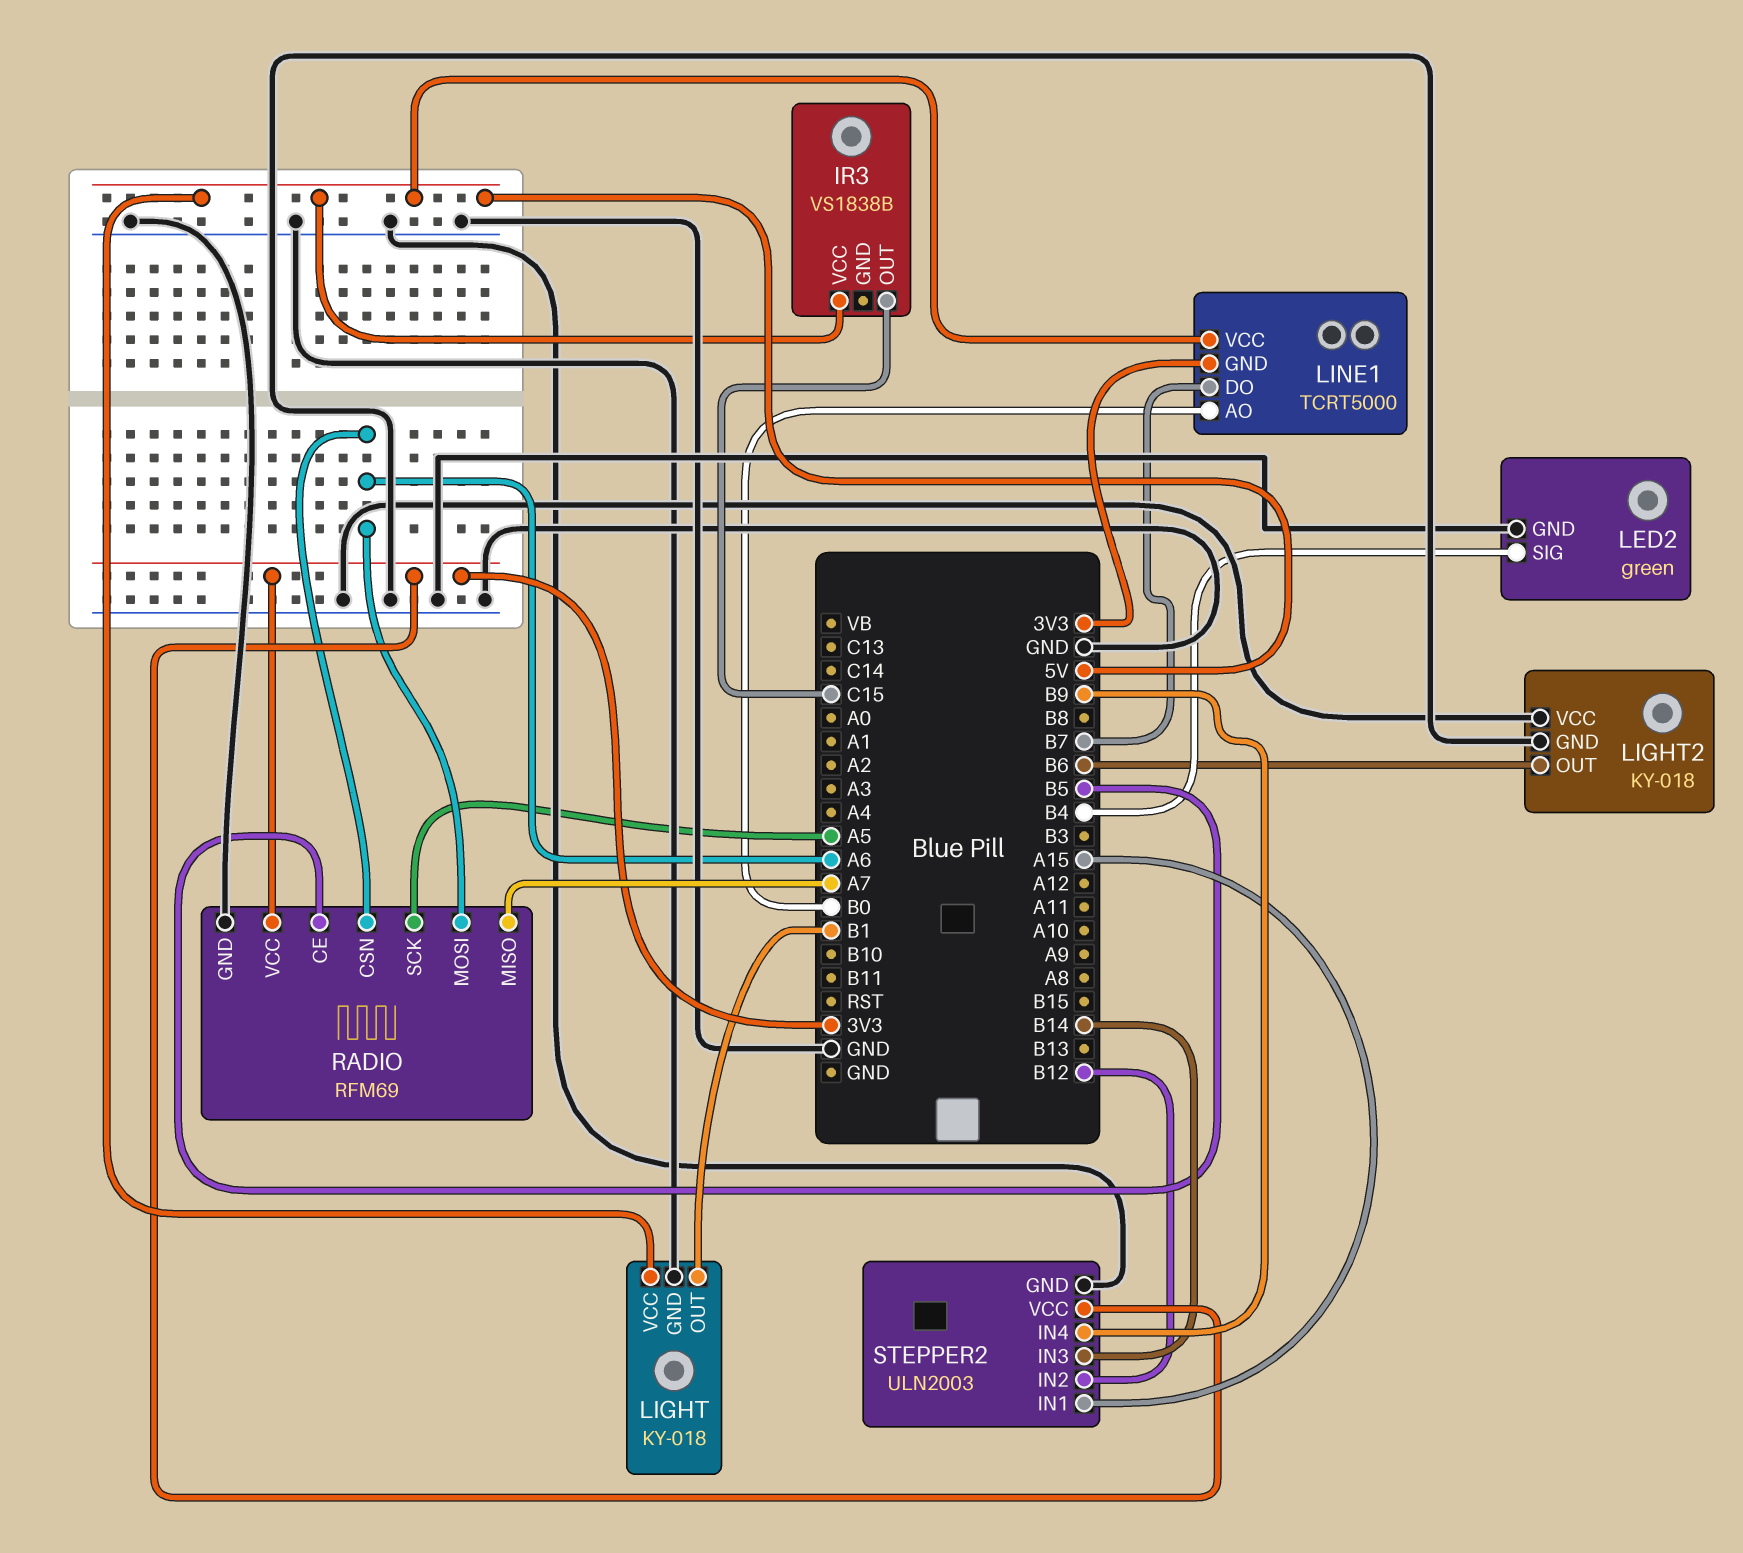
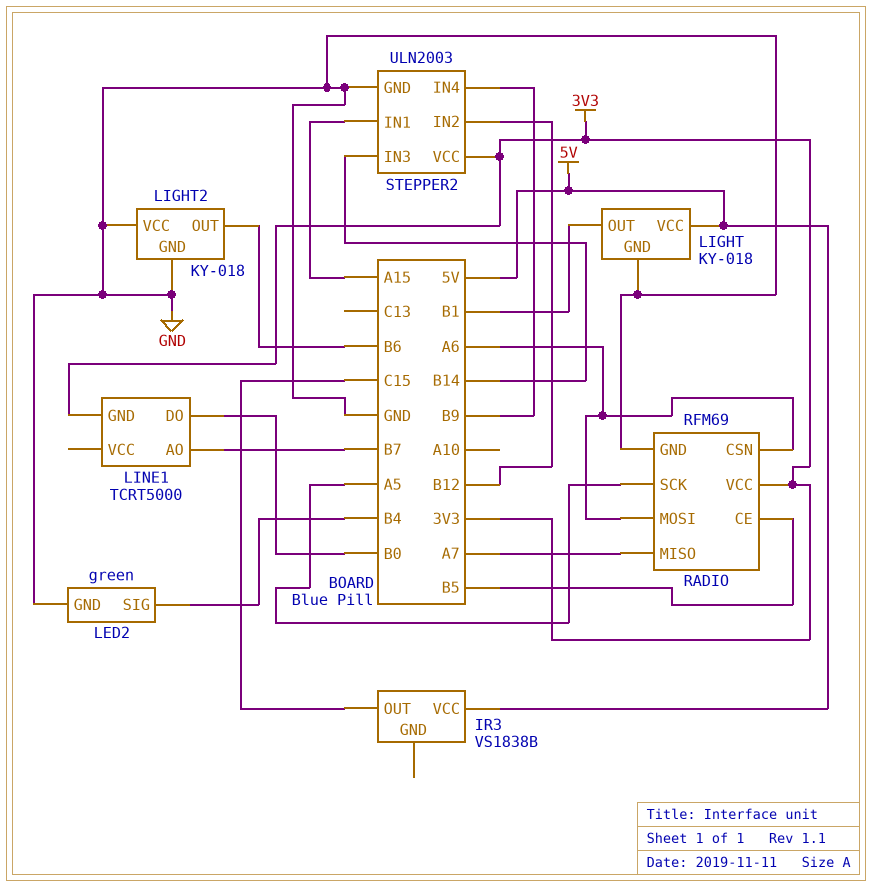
LINE1 pin AO: B0 -> B7
LINE1 pin DO: B7 -> B0
LINE1 pin VCC: 5V -> none

